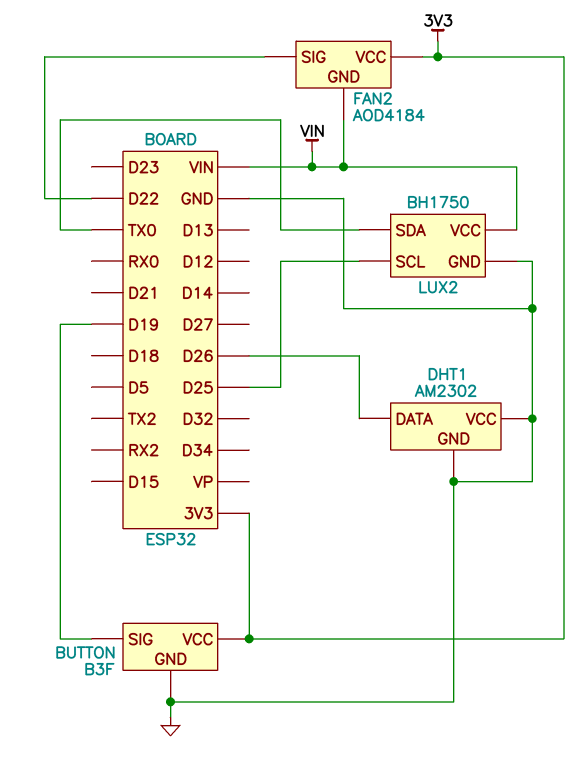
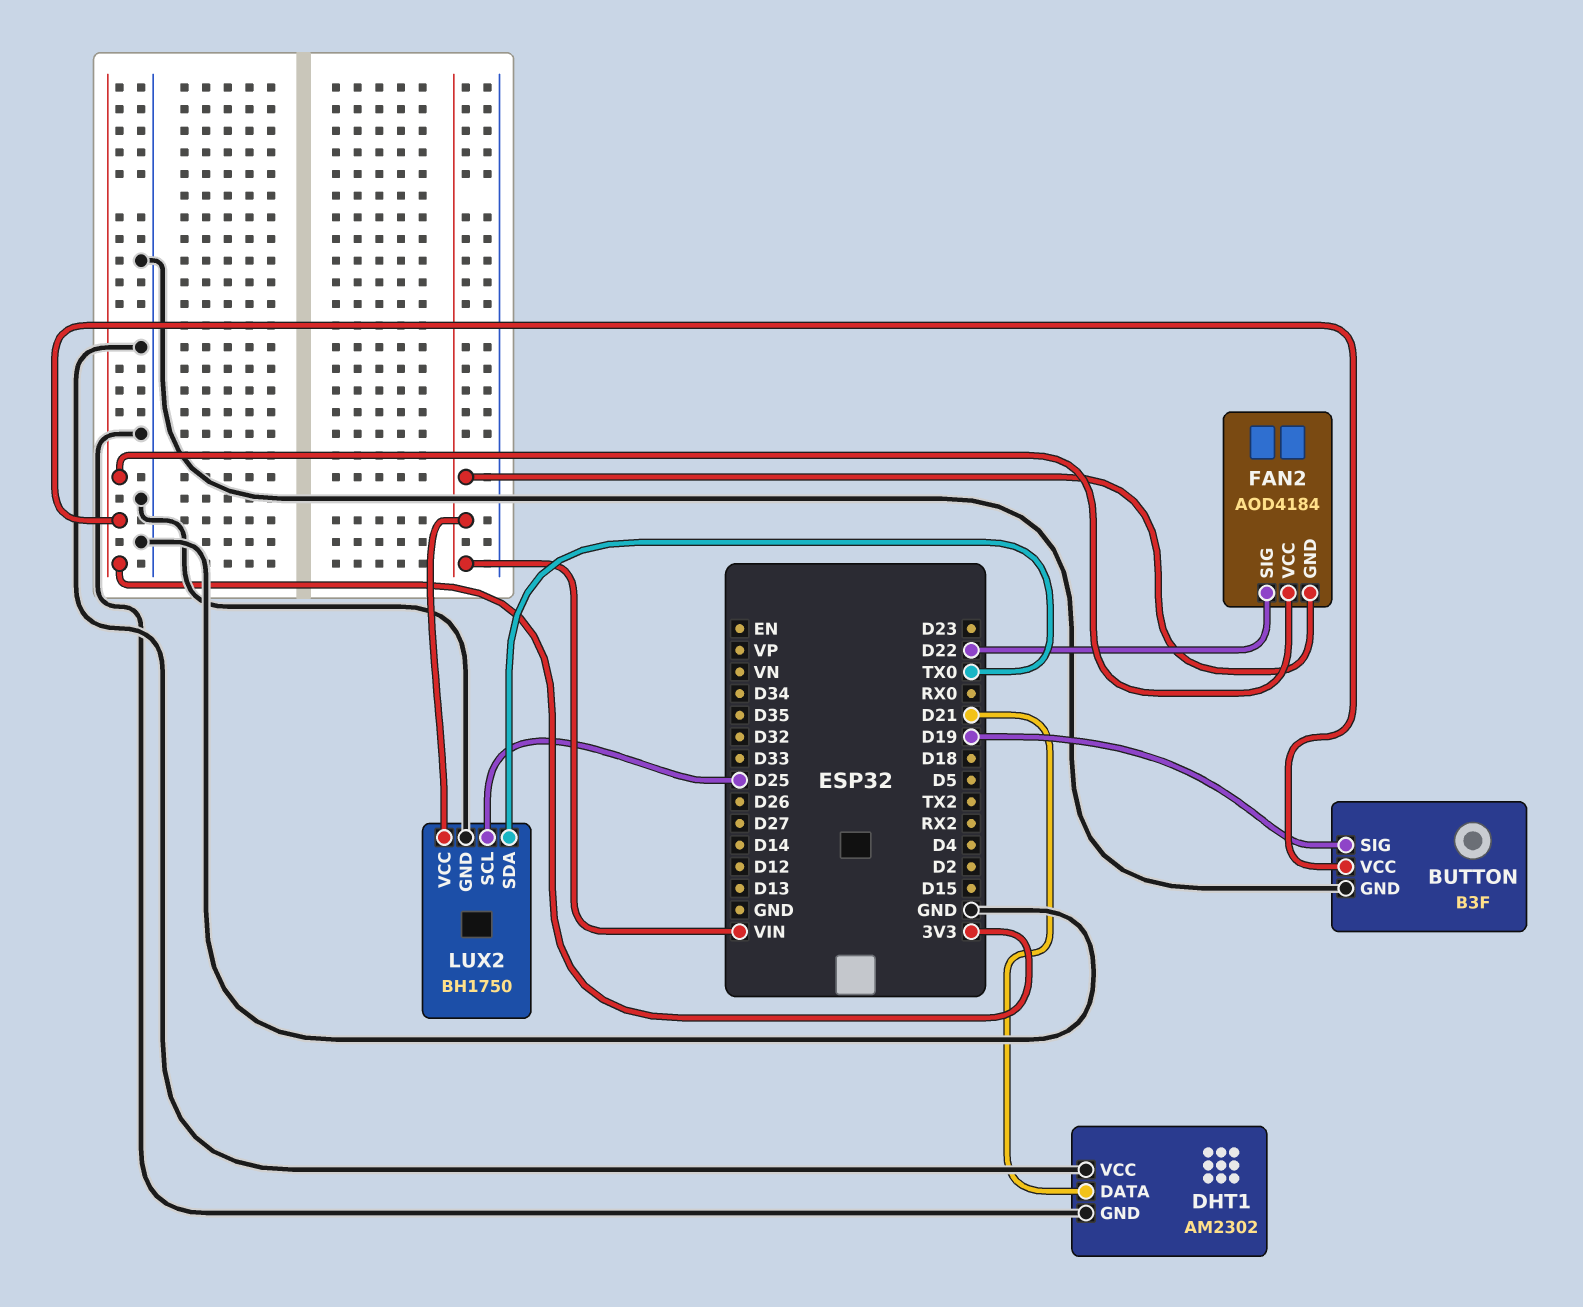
DHT1 pin DATA: D26 -> D21

